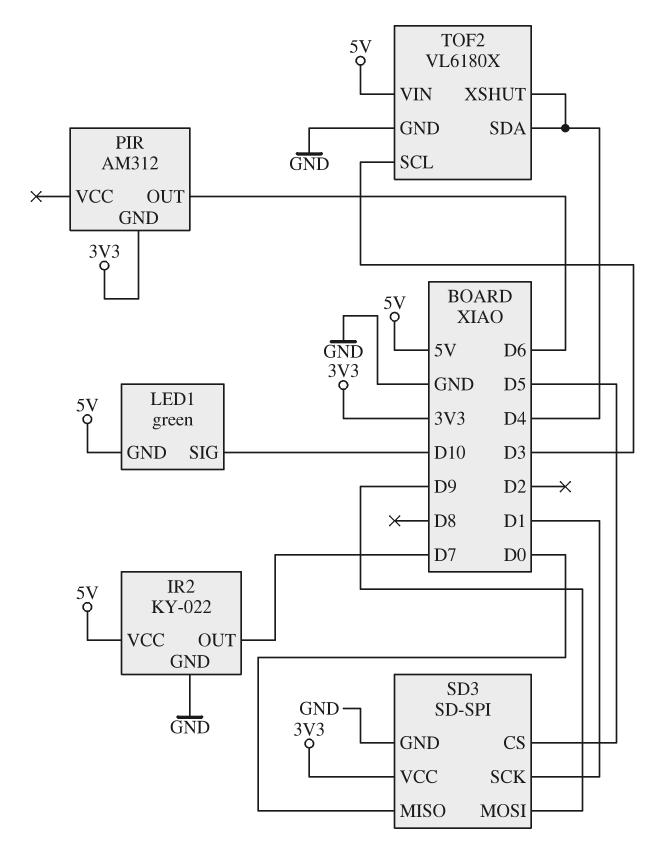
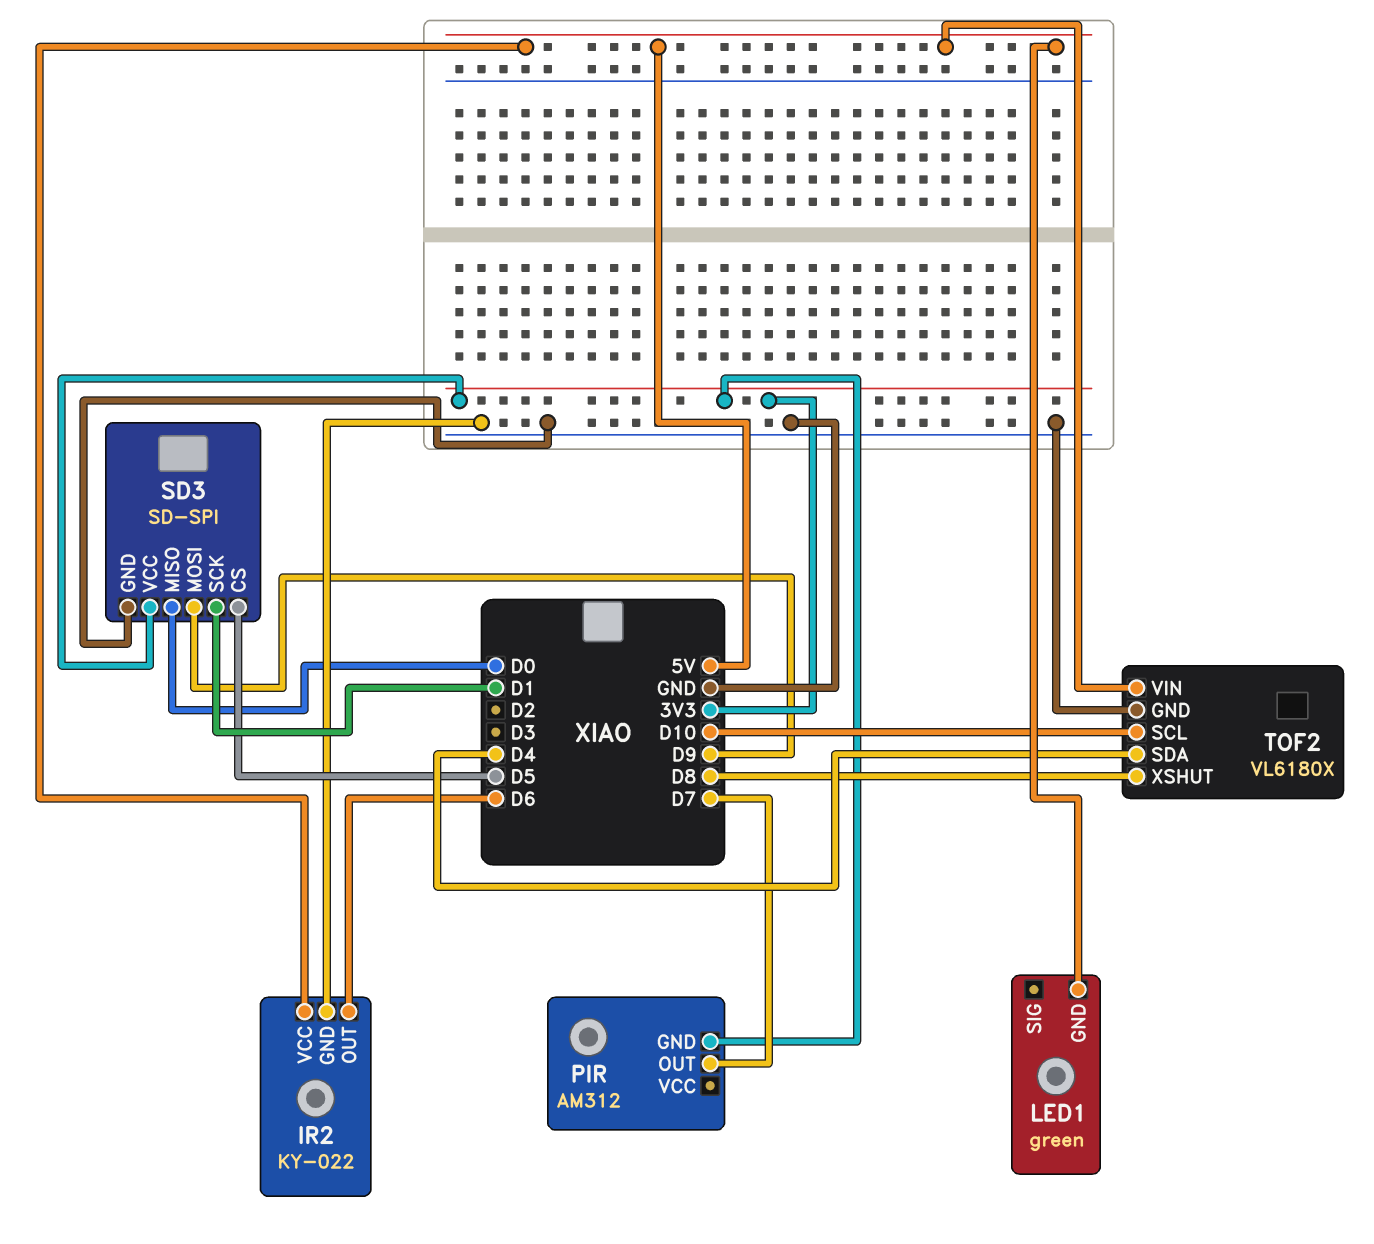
IR2 pin OUT: D7 -> D6
LED1 pin SIG: D10 -> none
PIR pin OUT: D6 -> D7
TOF2 pin SCL: D3 -> D10
TOF2 pin XSHUT: D4 -> D8

